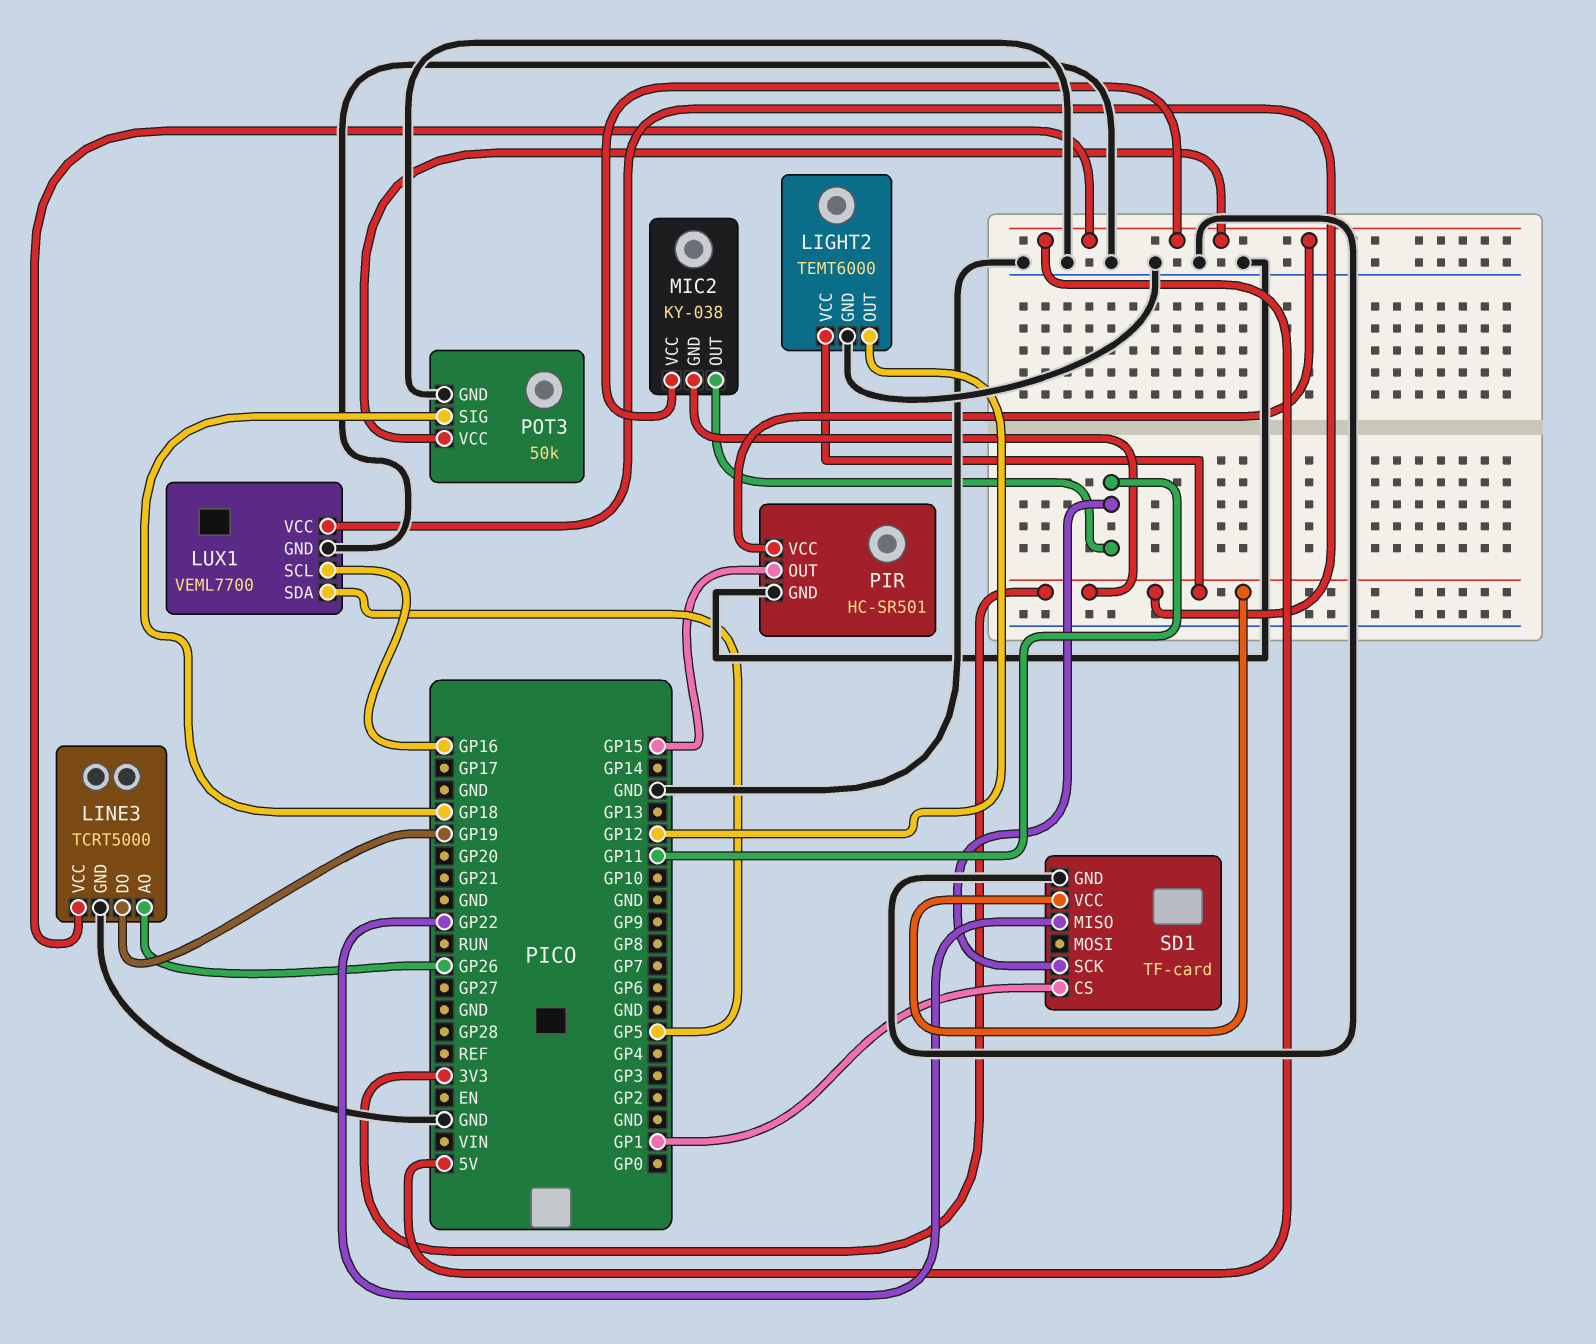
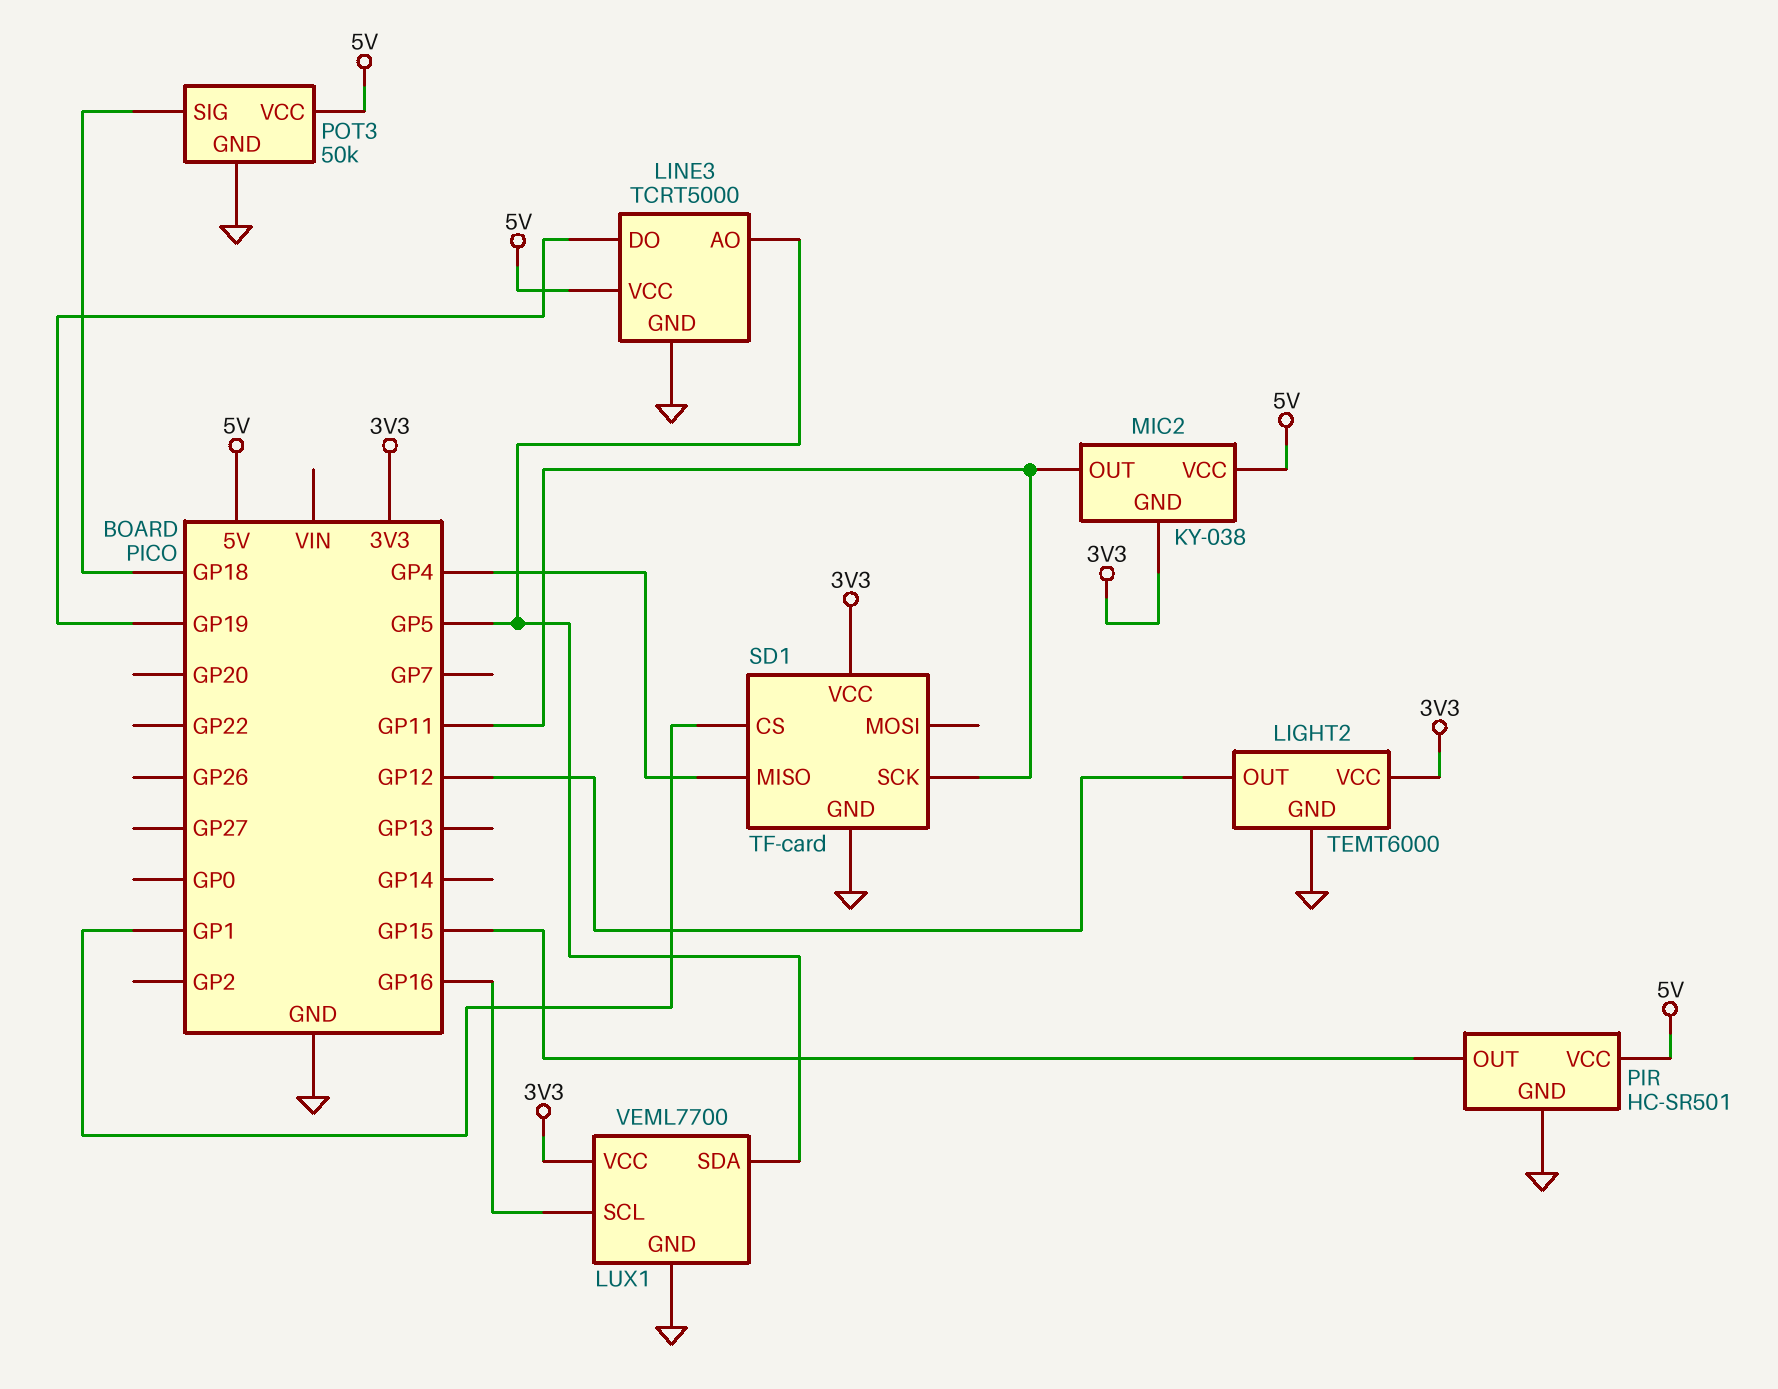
LINE3 pin AO: GP26 -> GP5
SD1 pin MISO: GP22 -> GP4

